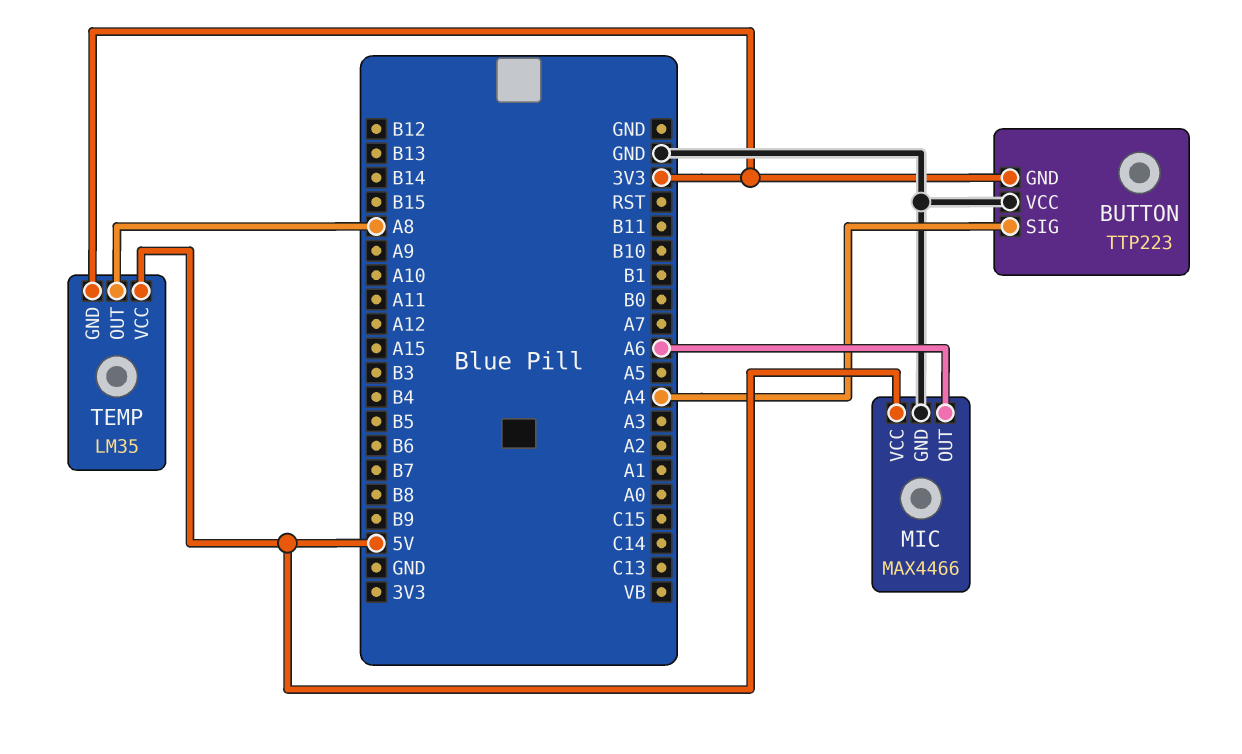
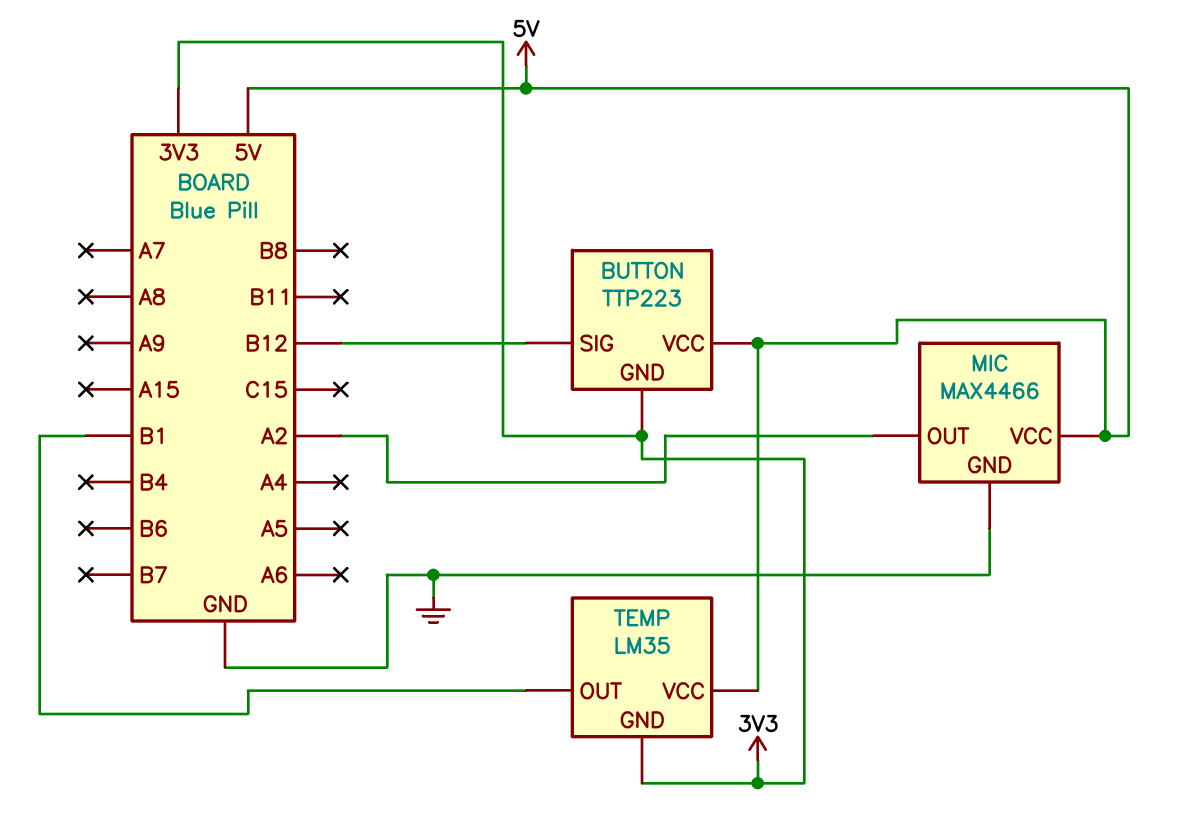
BUTTON pin SIG: A4 -> B12
BUTTON pin VCC: GND -> 5V
MIC pin OUT: A6 -> A2
TEMP pin OUT: A8 -> B1

